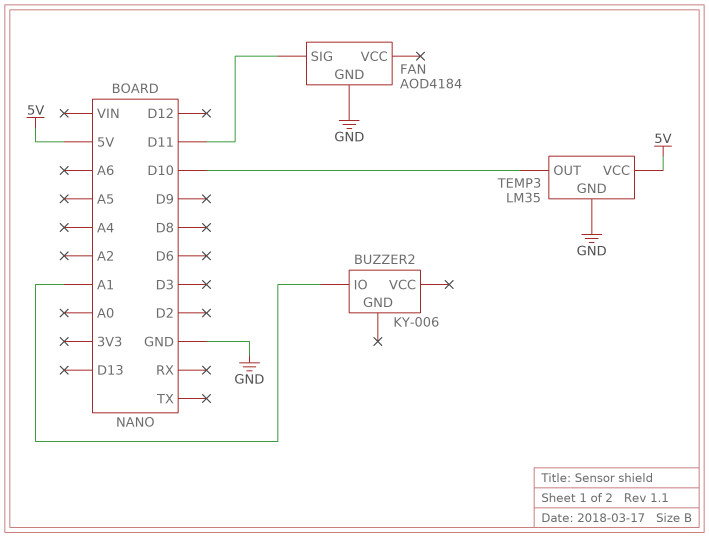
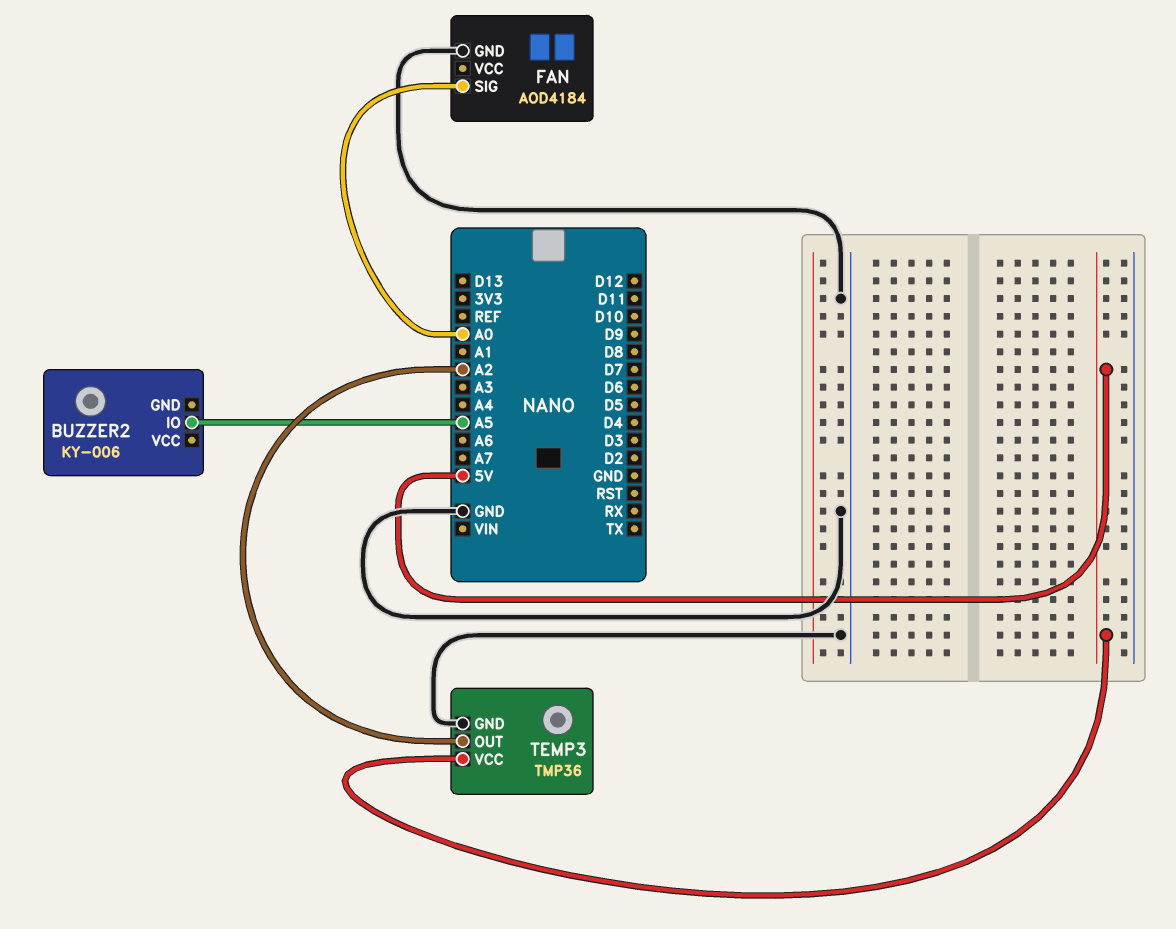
BUZZER2 pin IO: A1 -> A5
FAN pin SIG: D11 -> A0
TEMP3: LM35 -> TMP36
TEMP3 pin OUT: D10 -> A2

